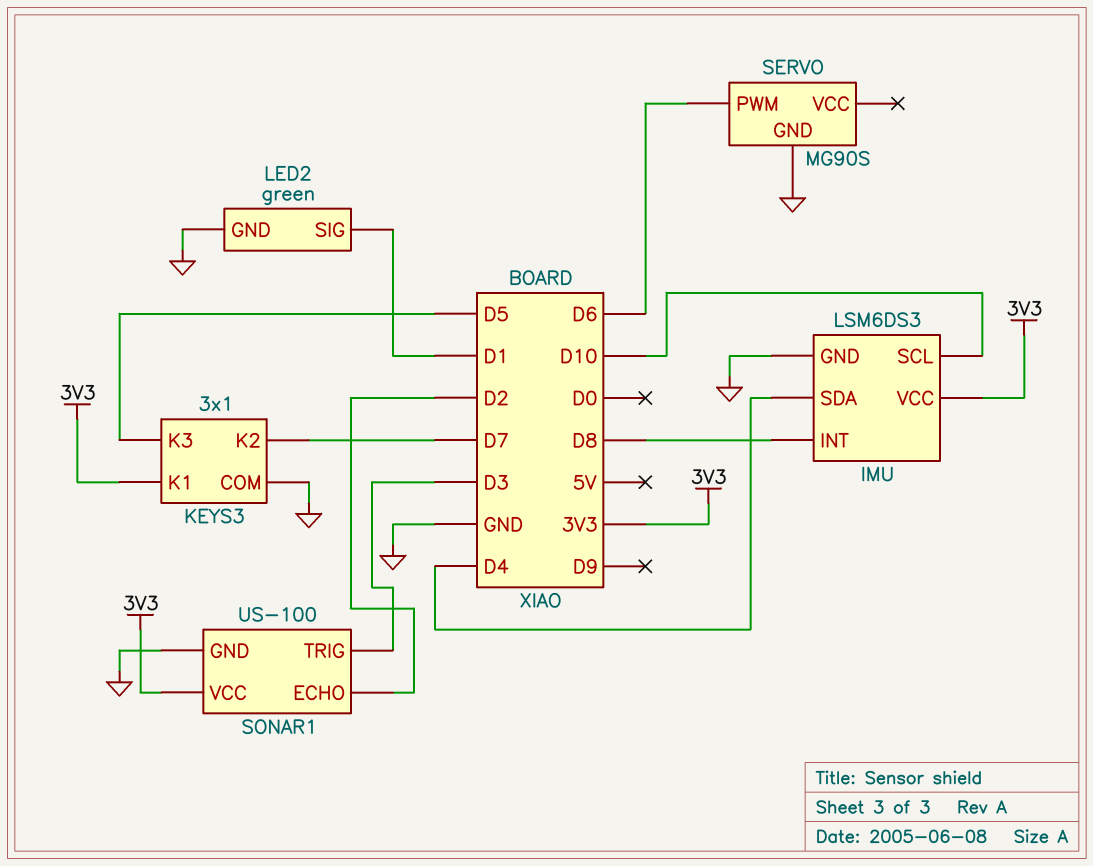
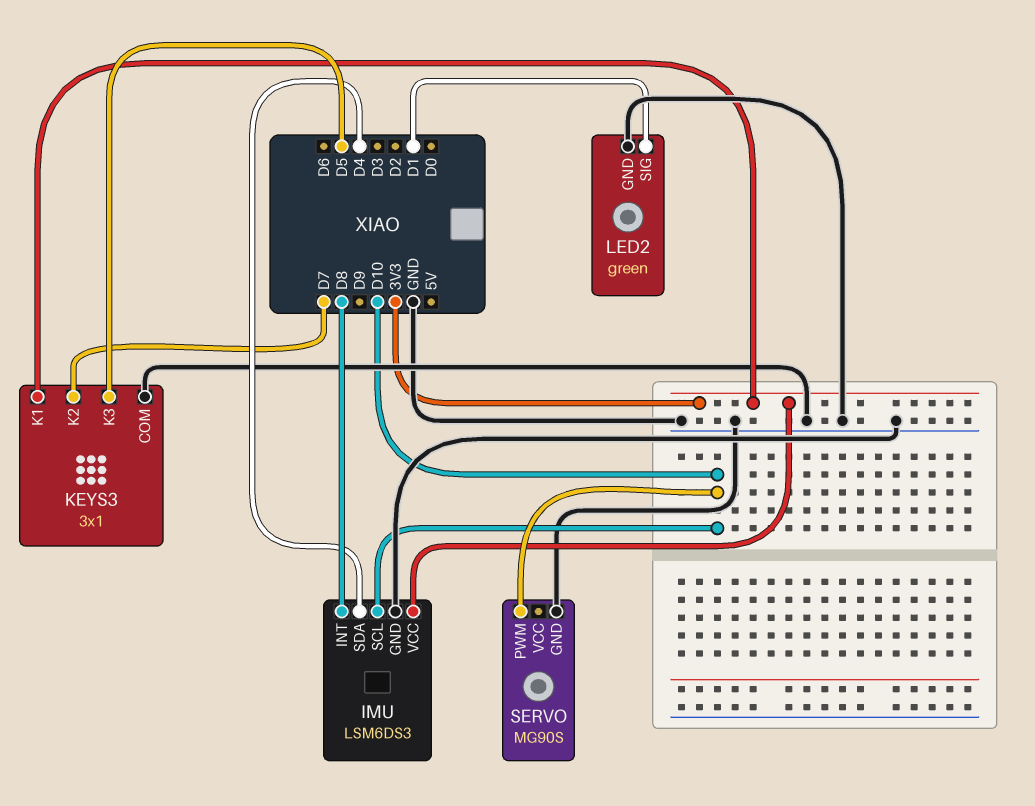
SERVO pin PWM: D6 -> D10
SONAR1: US-100 -> none
SONAR1 pin ECHO: D2 -> none
SONAR1 pin GND: GND -> none
SONAR1 pin TRIG: D3 -> none
SONAR1 pin VCC: 3V3 -> none

